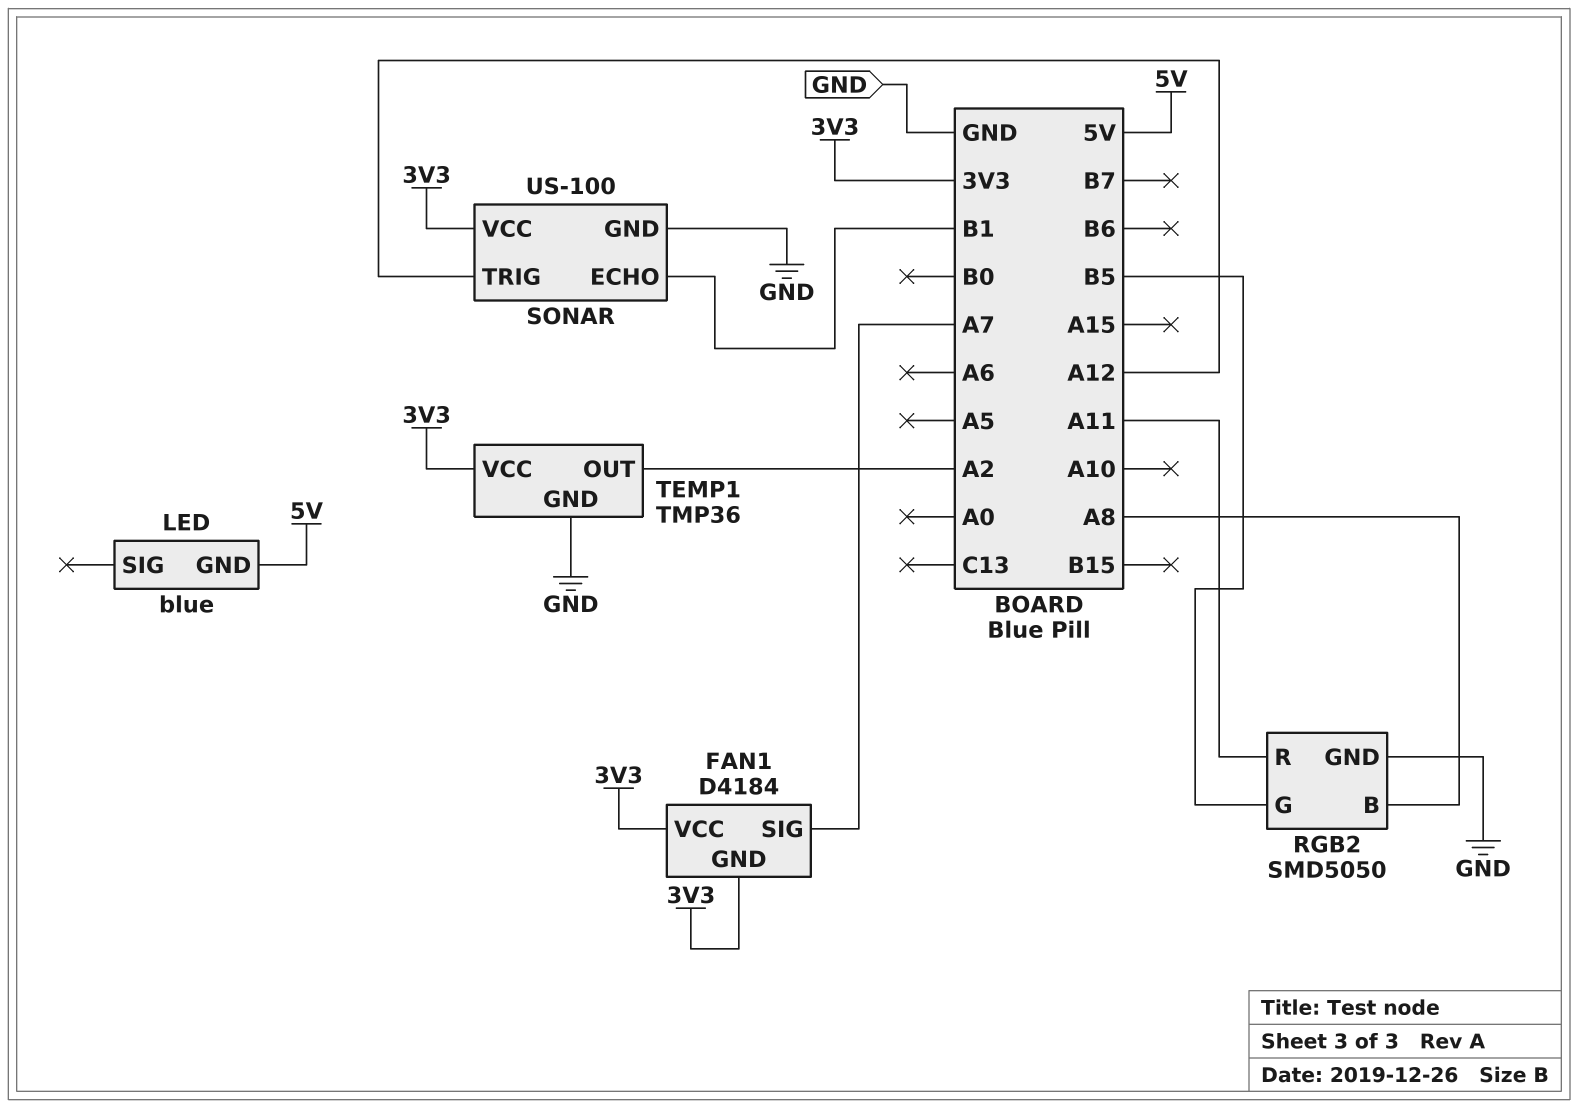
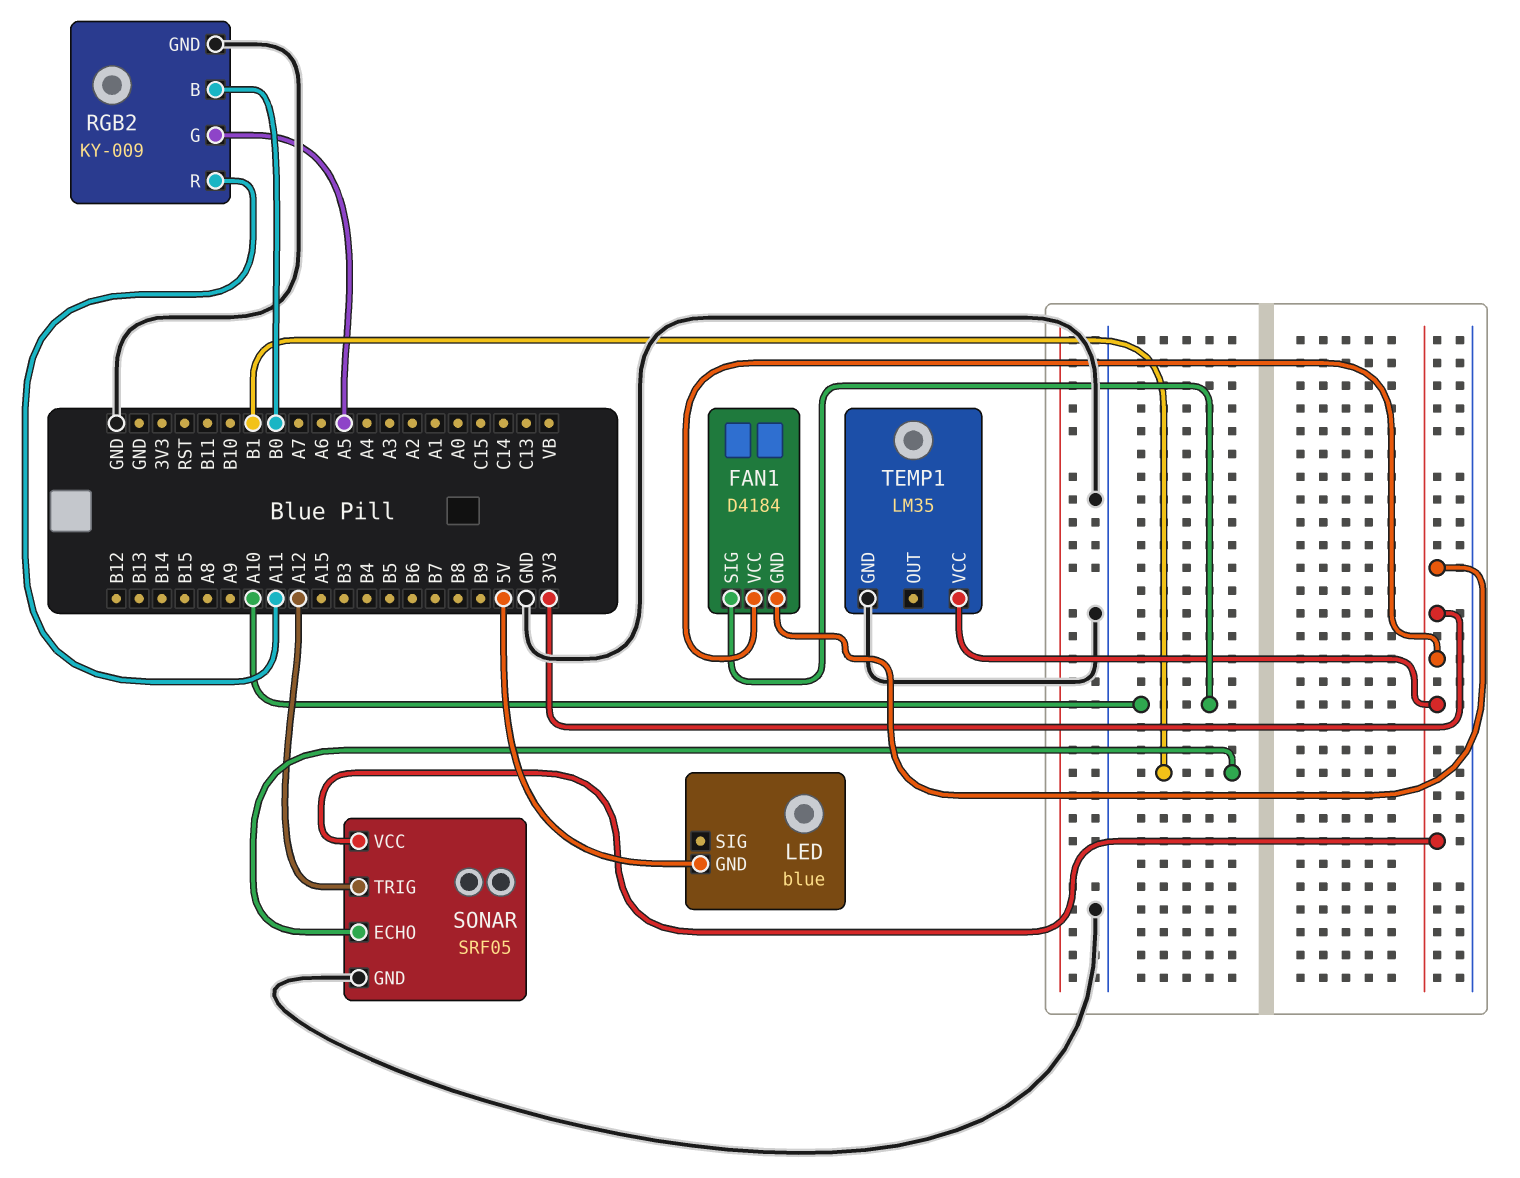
FAN1 pin SIG: A7 -> A10
RGB2: SMD5050 -> KY-009
RGB2 pin B: A8 -> B0
RGB2 pin G: B5 -> A5
SONAR: US-100 -> SRF05
TEMP1: TMP36 -> LM35
TEMP1 pin OUT: A2 -> none

